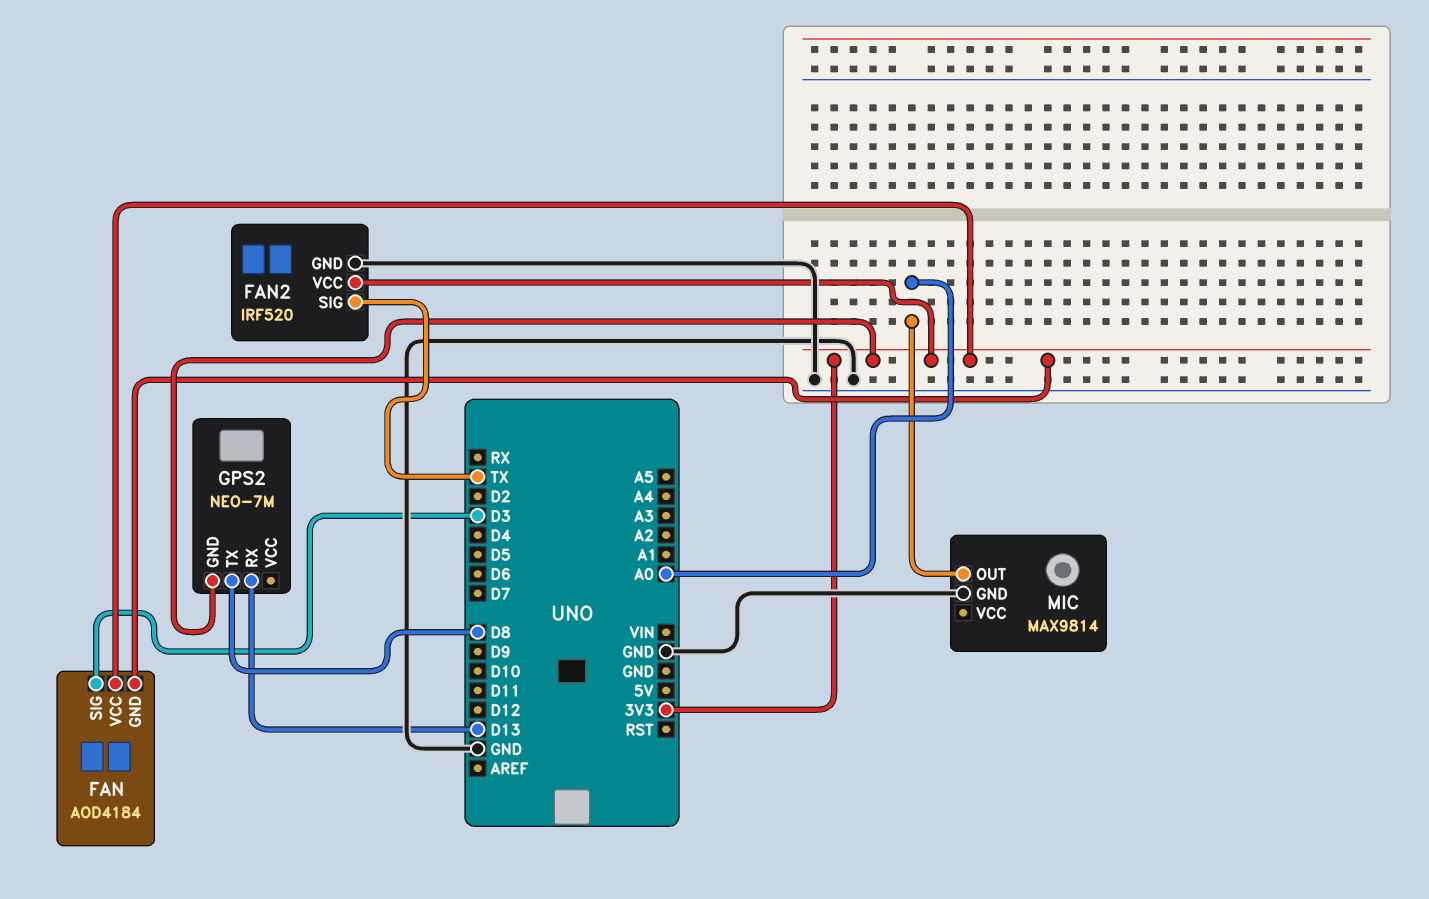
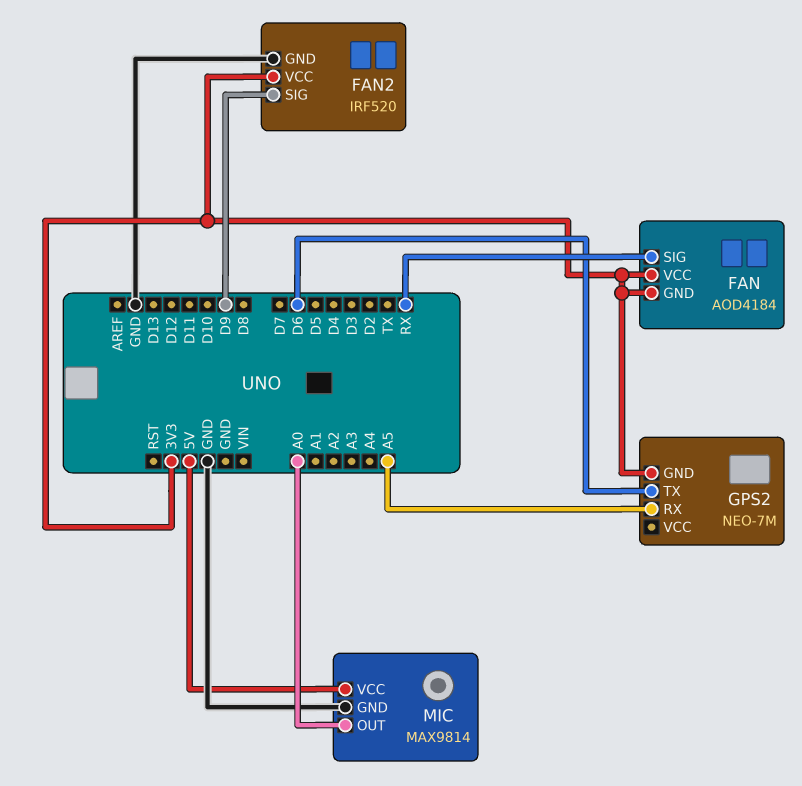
FAN pin SIG: D3 -> RX
FAN2 pin SIG: TX -> D9
GPS2 pin RX: D13 -> A5
GPS2 pin TX: D8 -> D6
MIC pin VCC: none -> 5V

